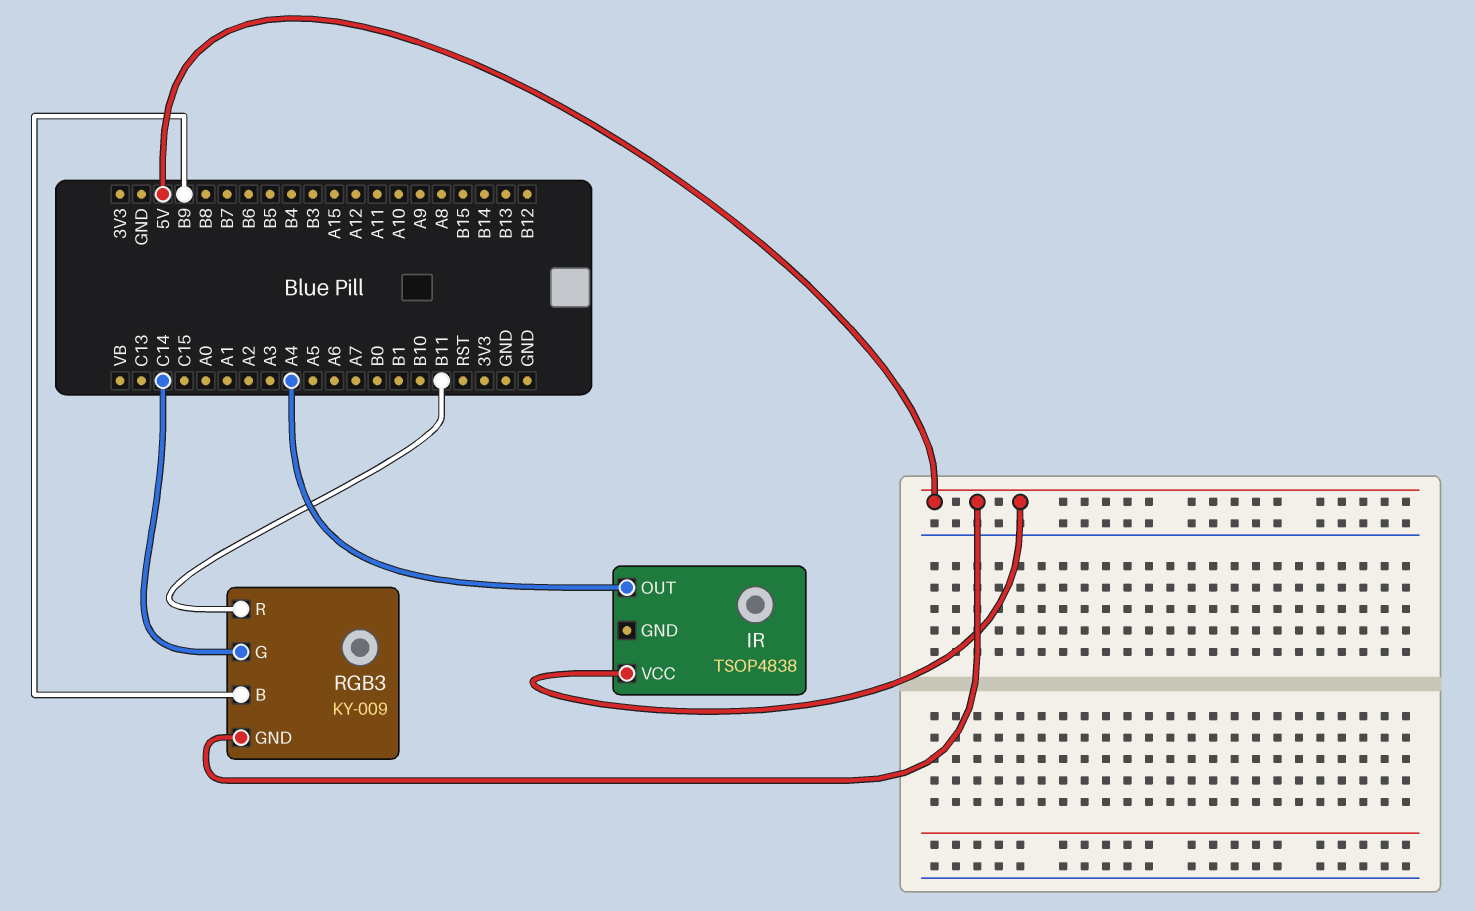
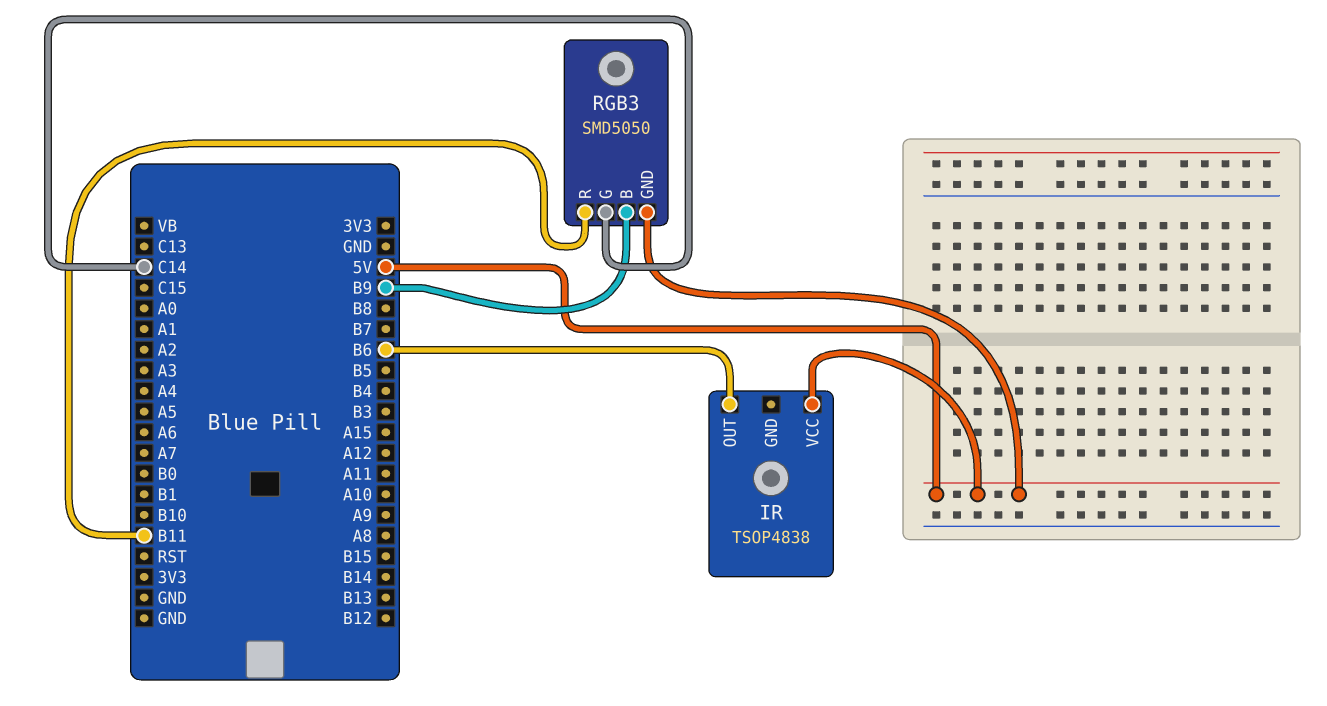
IR pin OUT: A4 -> B6
RGB3: KY-009 -> SMD5050

